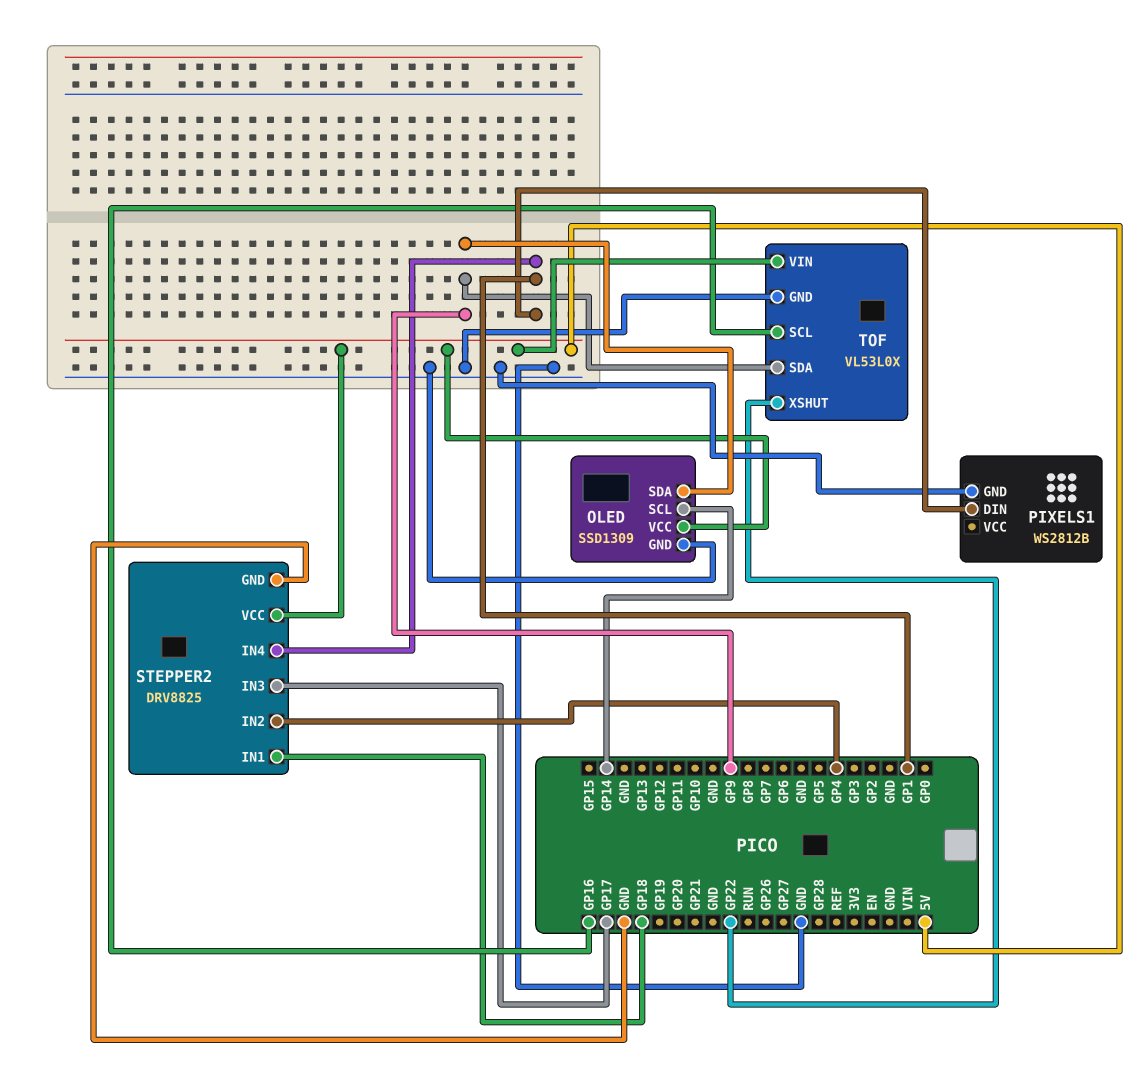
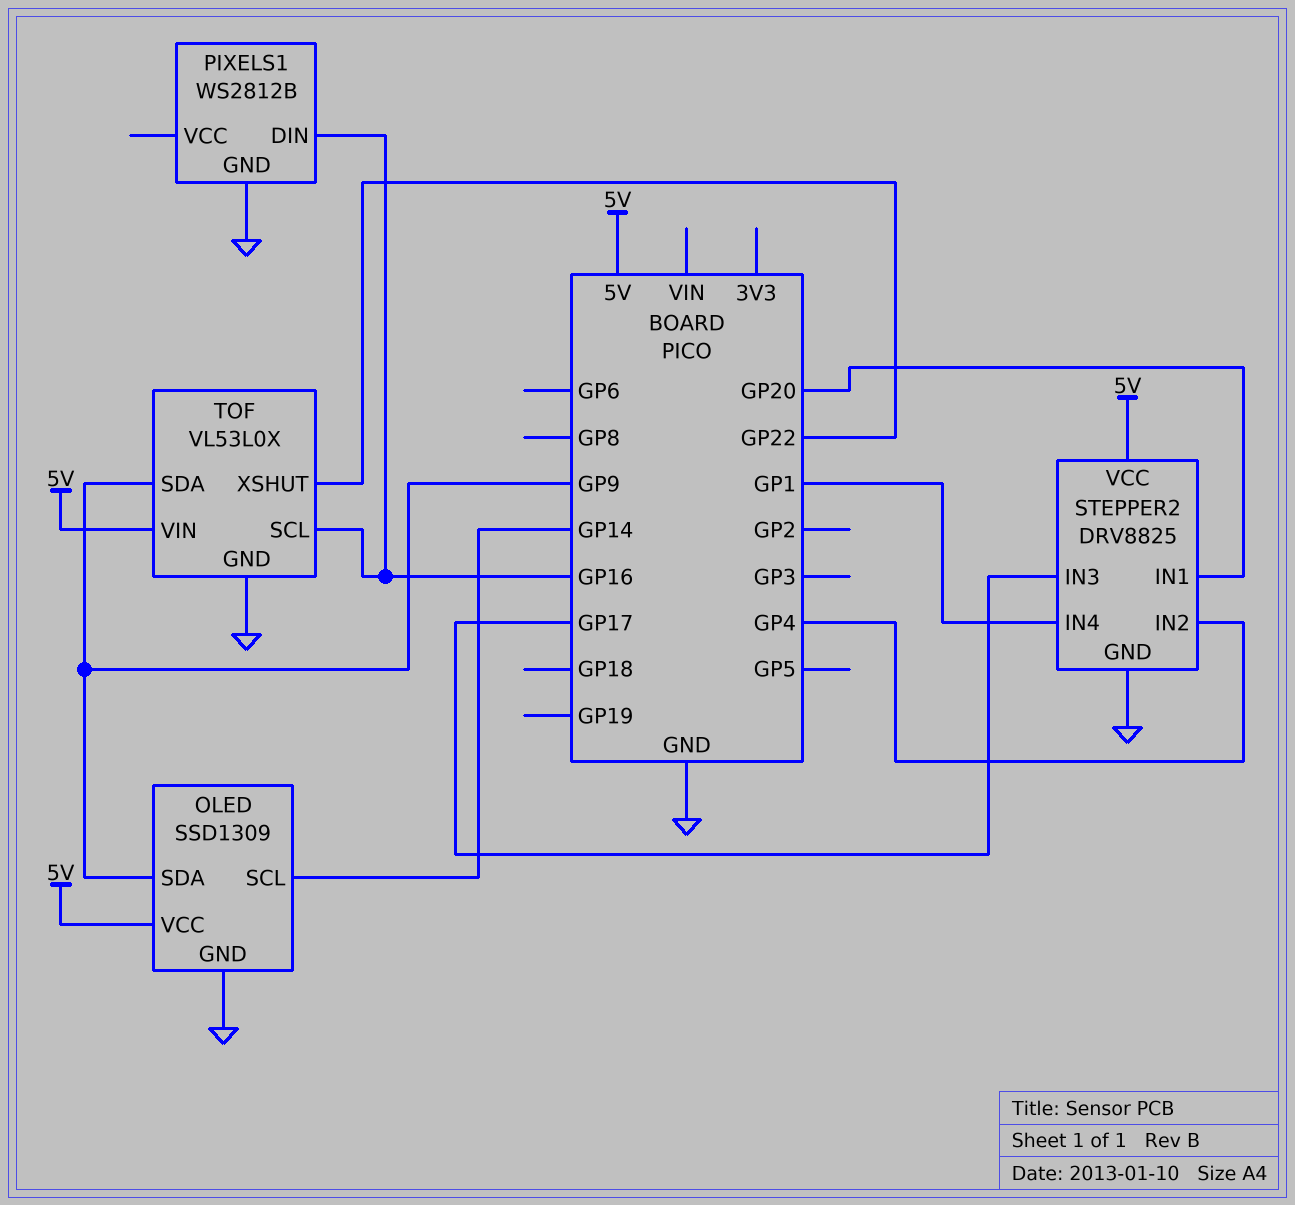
PIXELS1 pin DIN: GP1 -> GP16
STEPPER2 pin IN1: GP18 -> GP20

